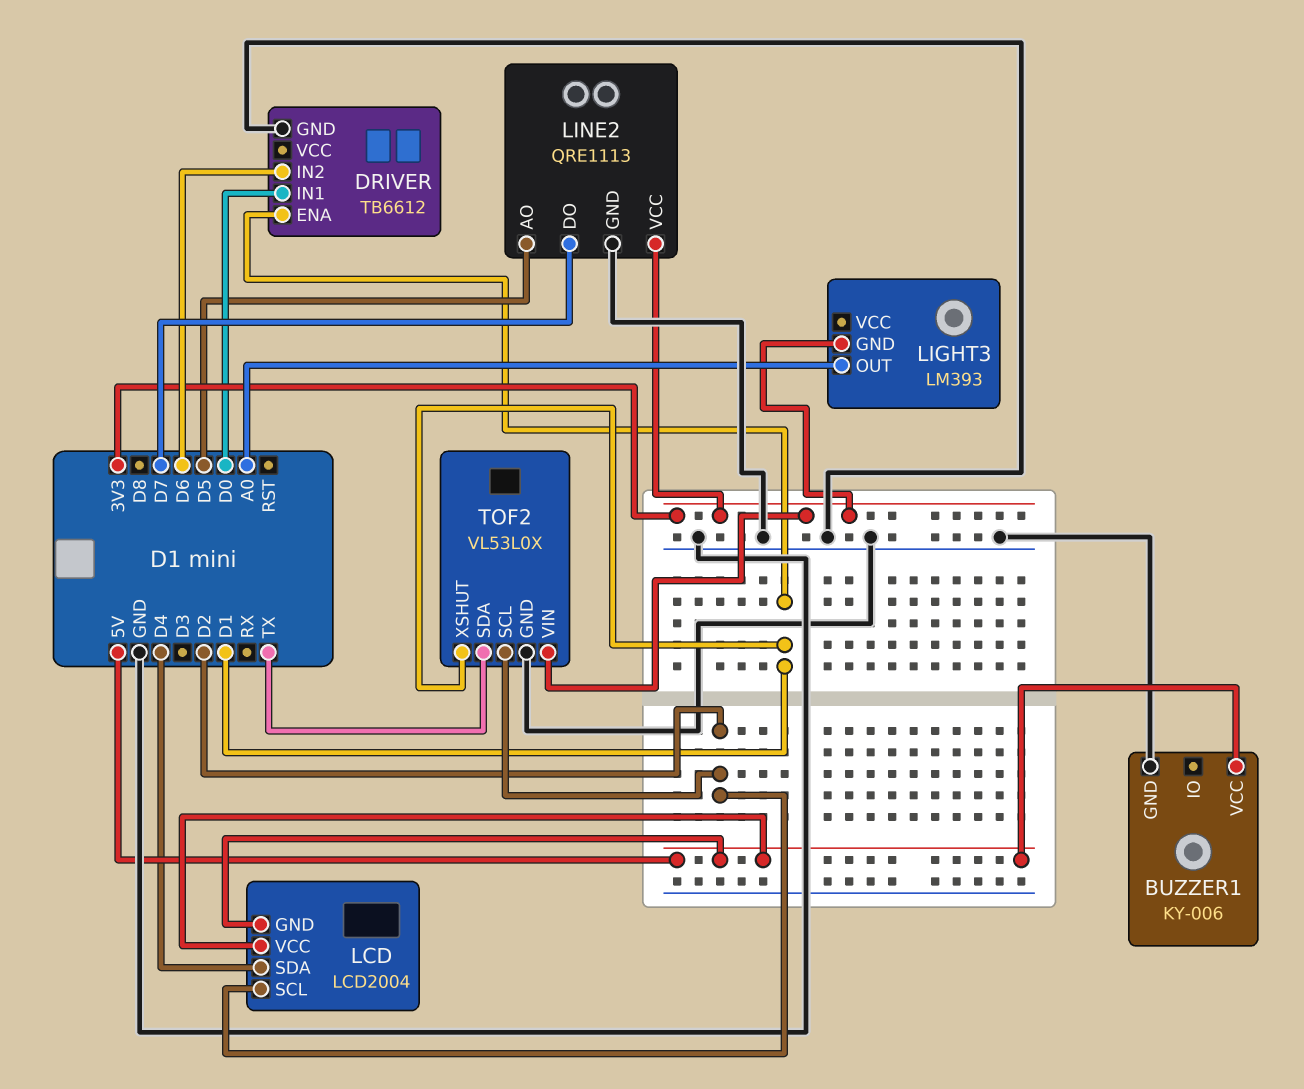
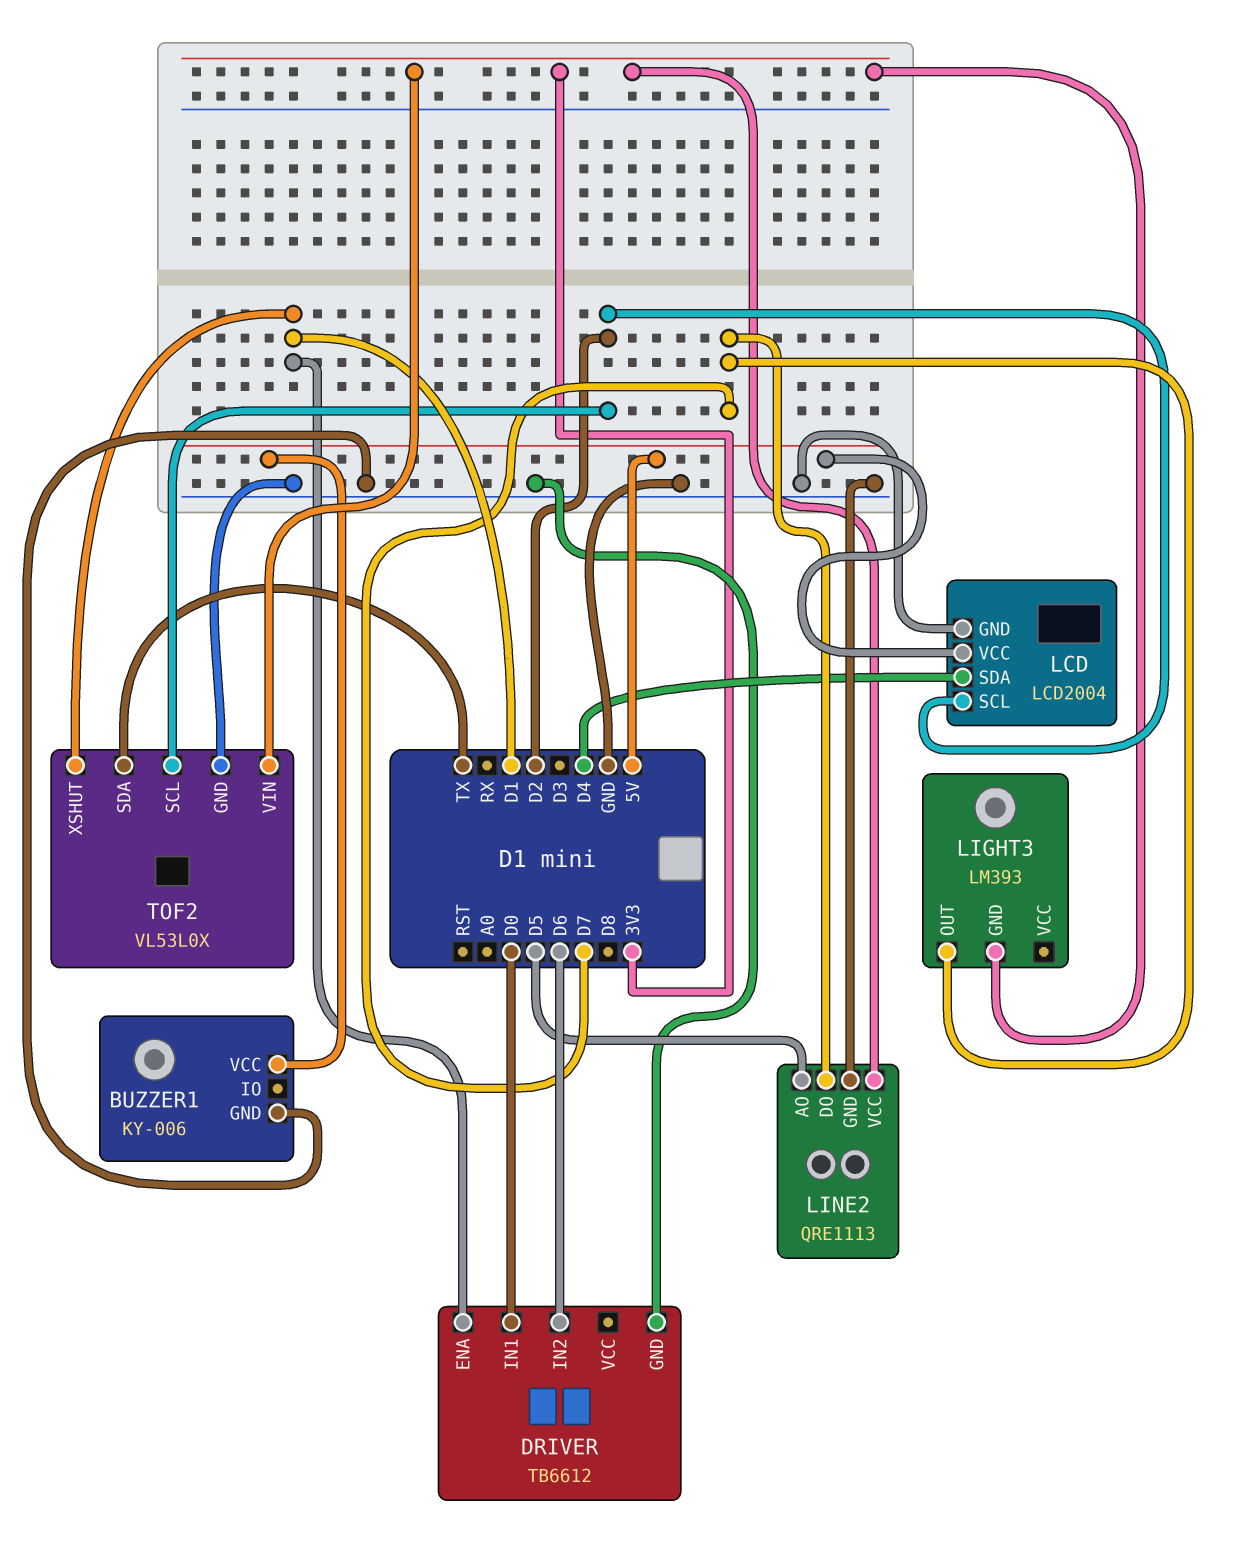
LCD pin GND: 5V -> GND
LIGHT3 pin OUT: A0 -> D7

